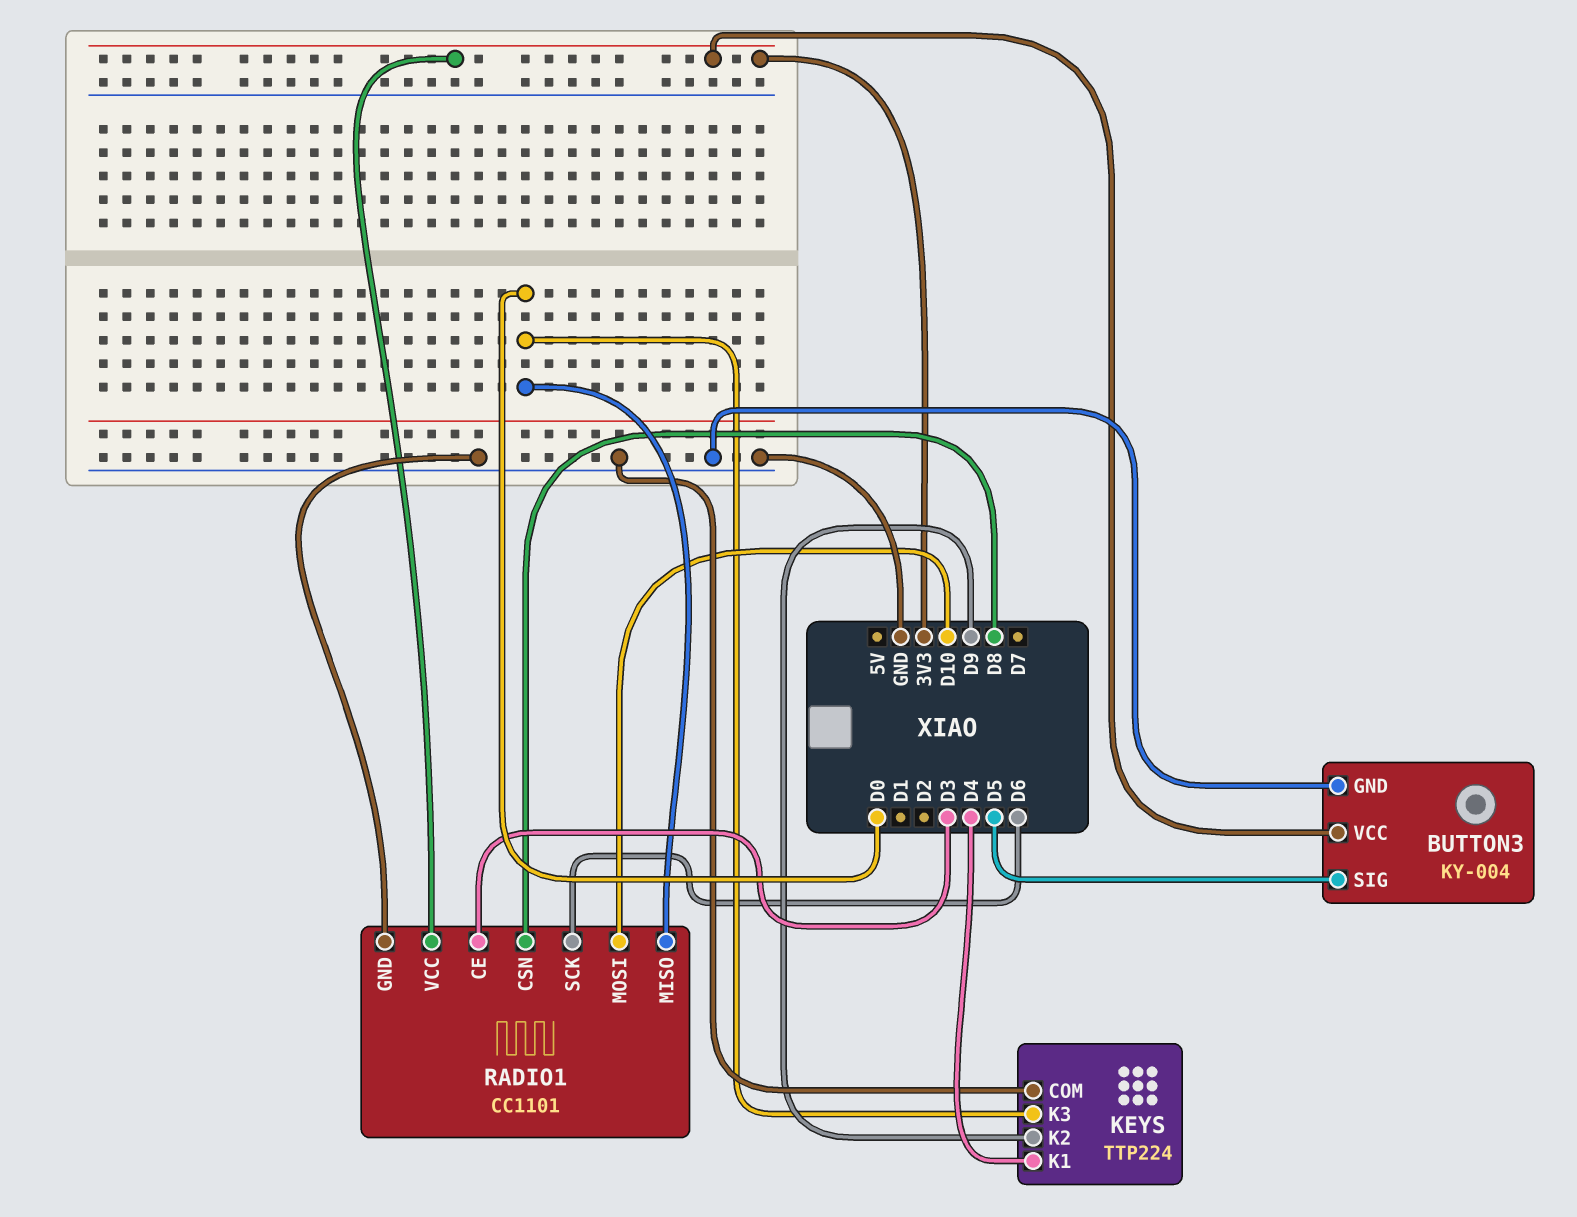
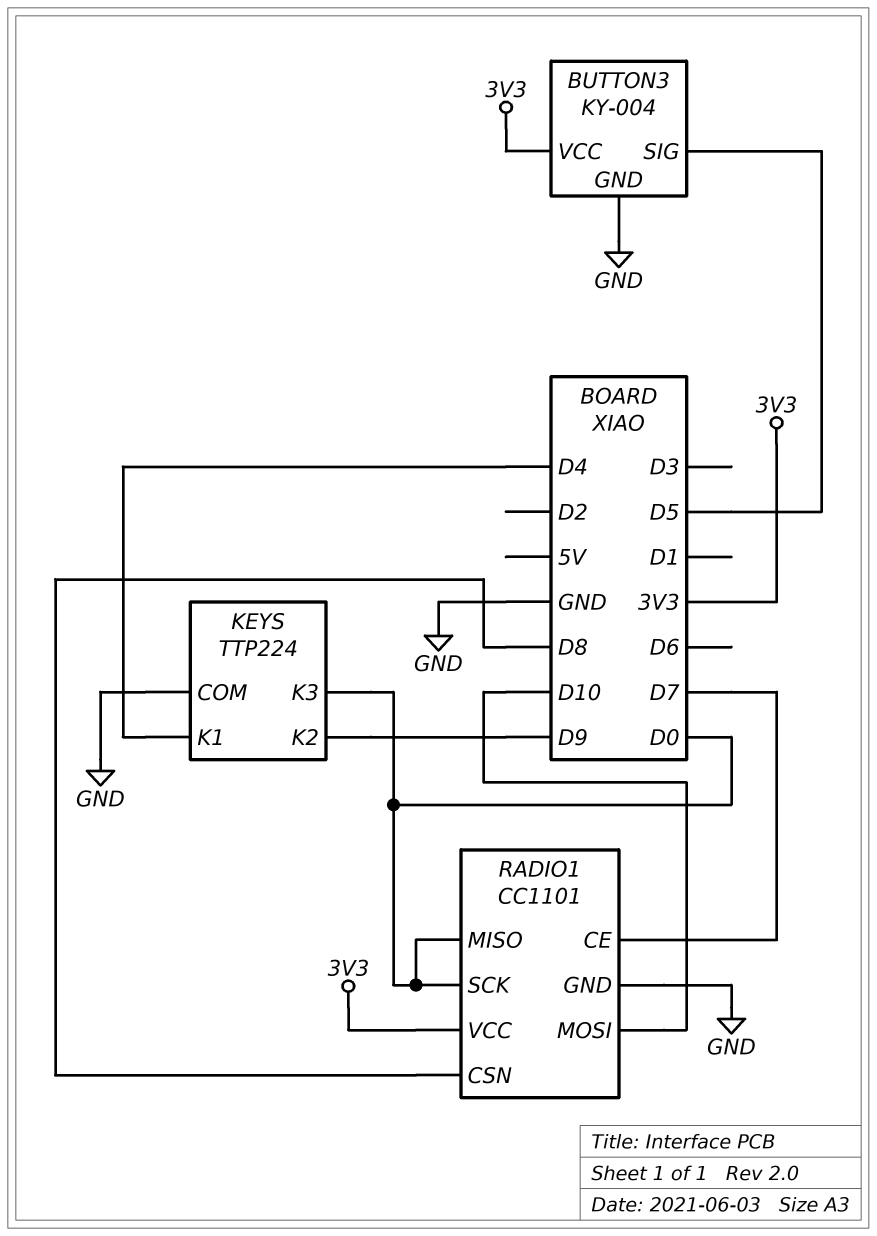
RADIO1 pin CE: D3 -> D7
RADIO1 pin SCK: D6 -> D0

